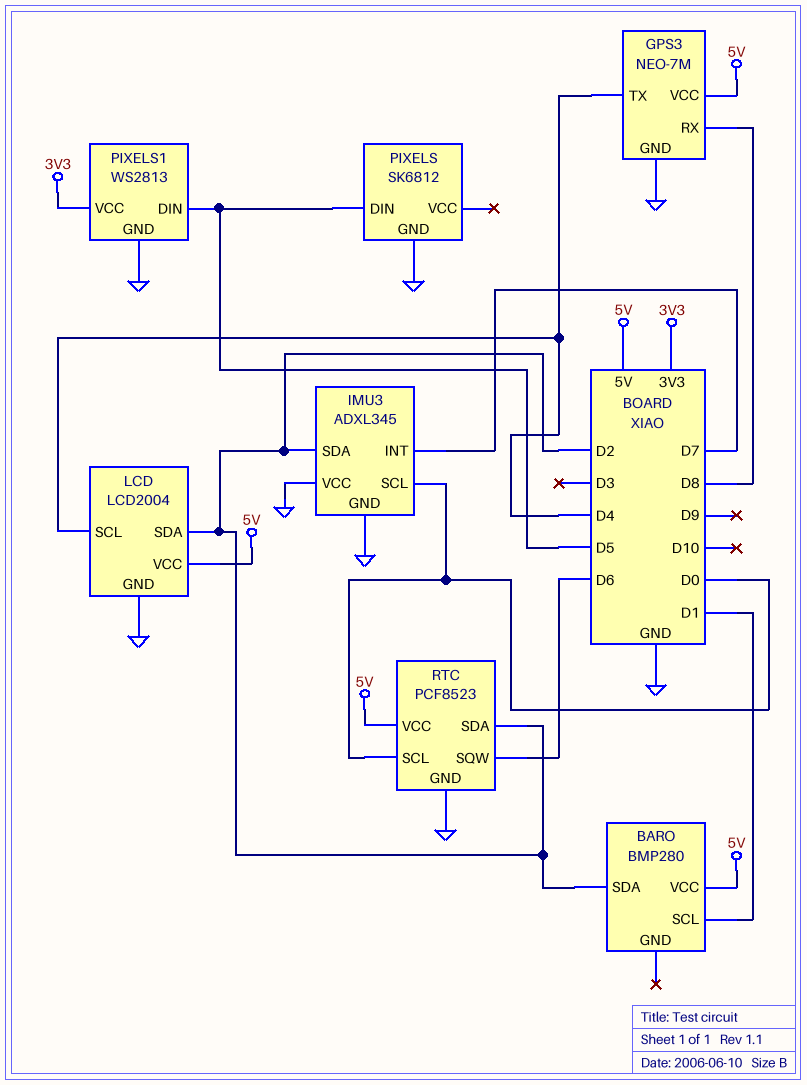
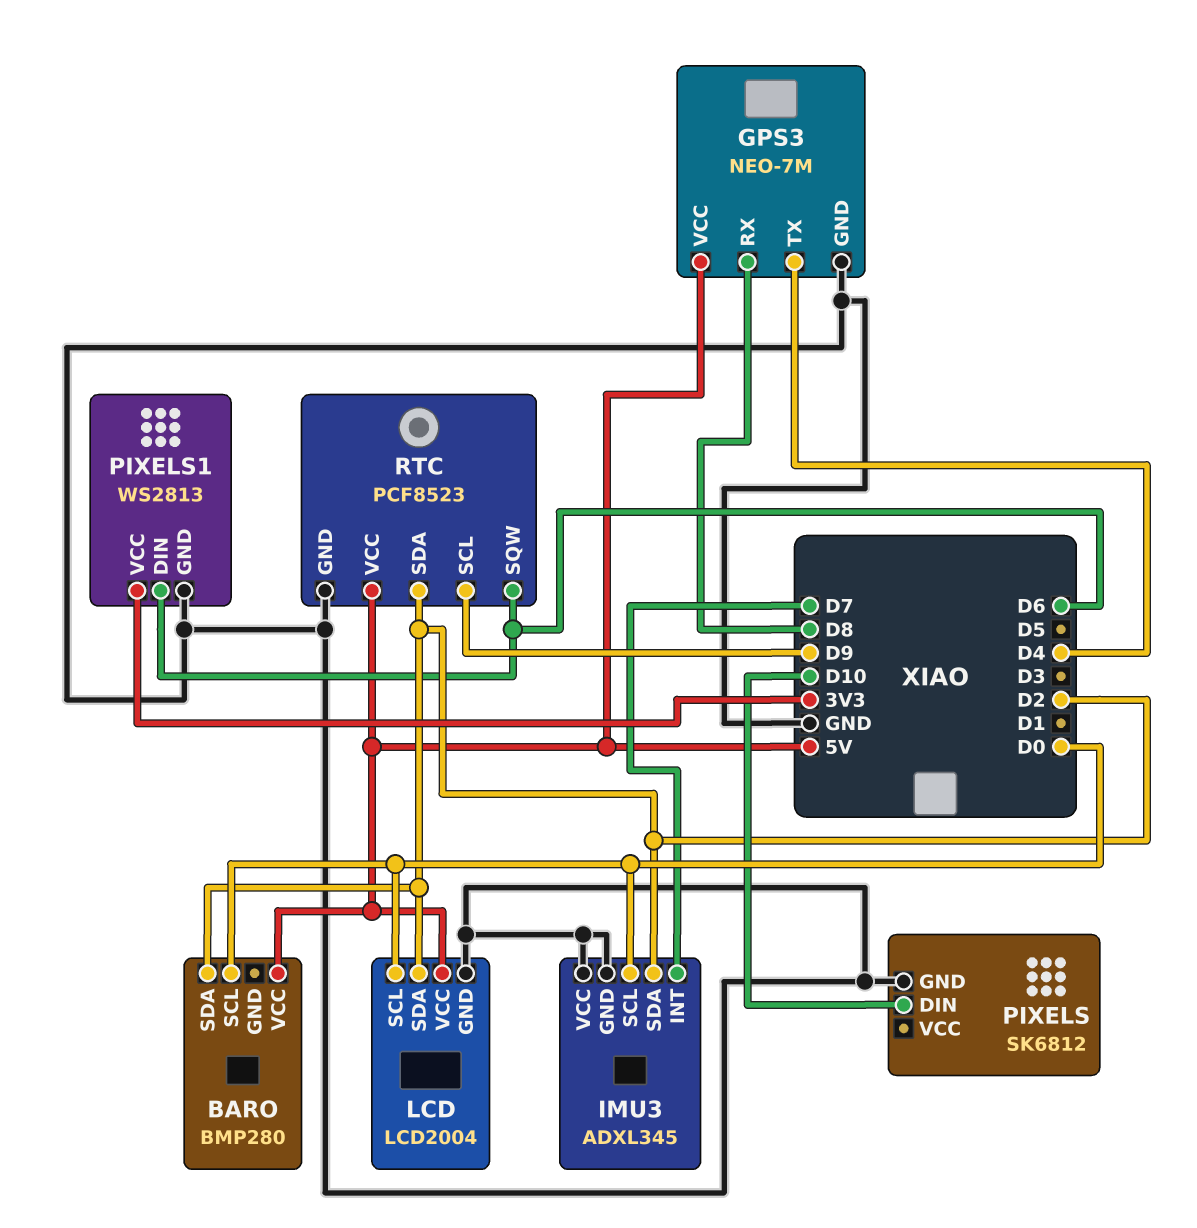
BARO pin SCL: D1 -> D0
LCD pin SCL: D4 -> D0
PIXELS pin DIN: D5 -> D10
PIXELS1 pin DIN: D5 -> D6
RTC pin SCL: D0 -> D9

